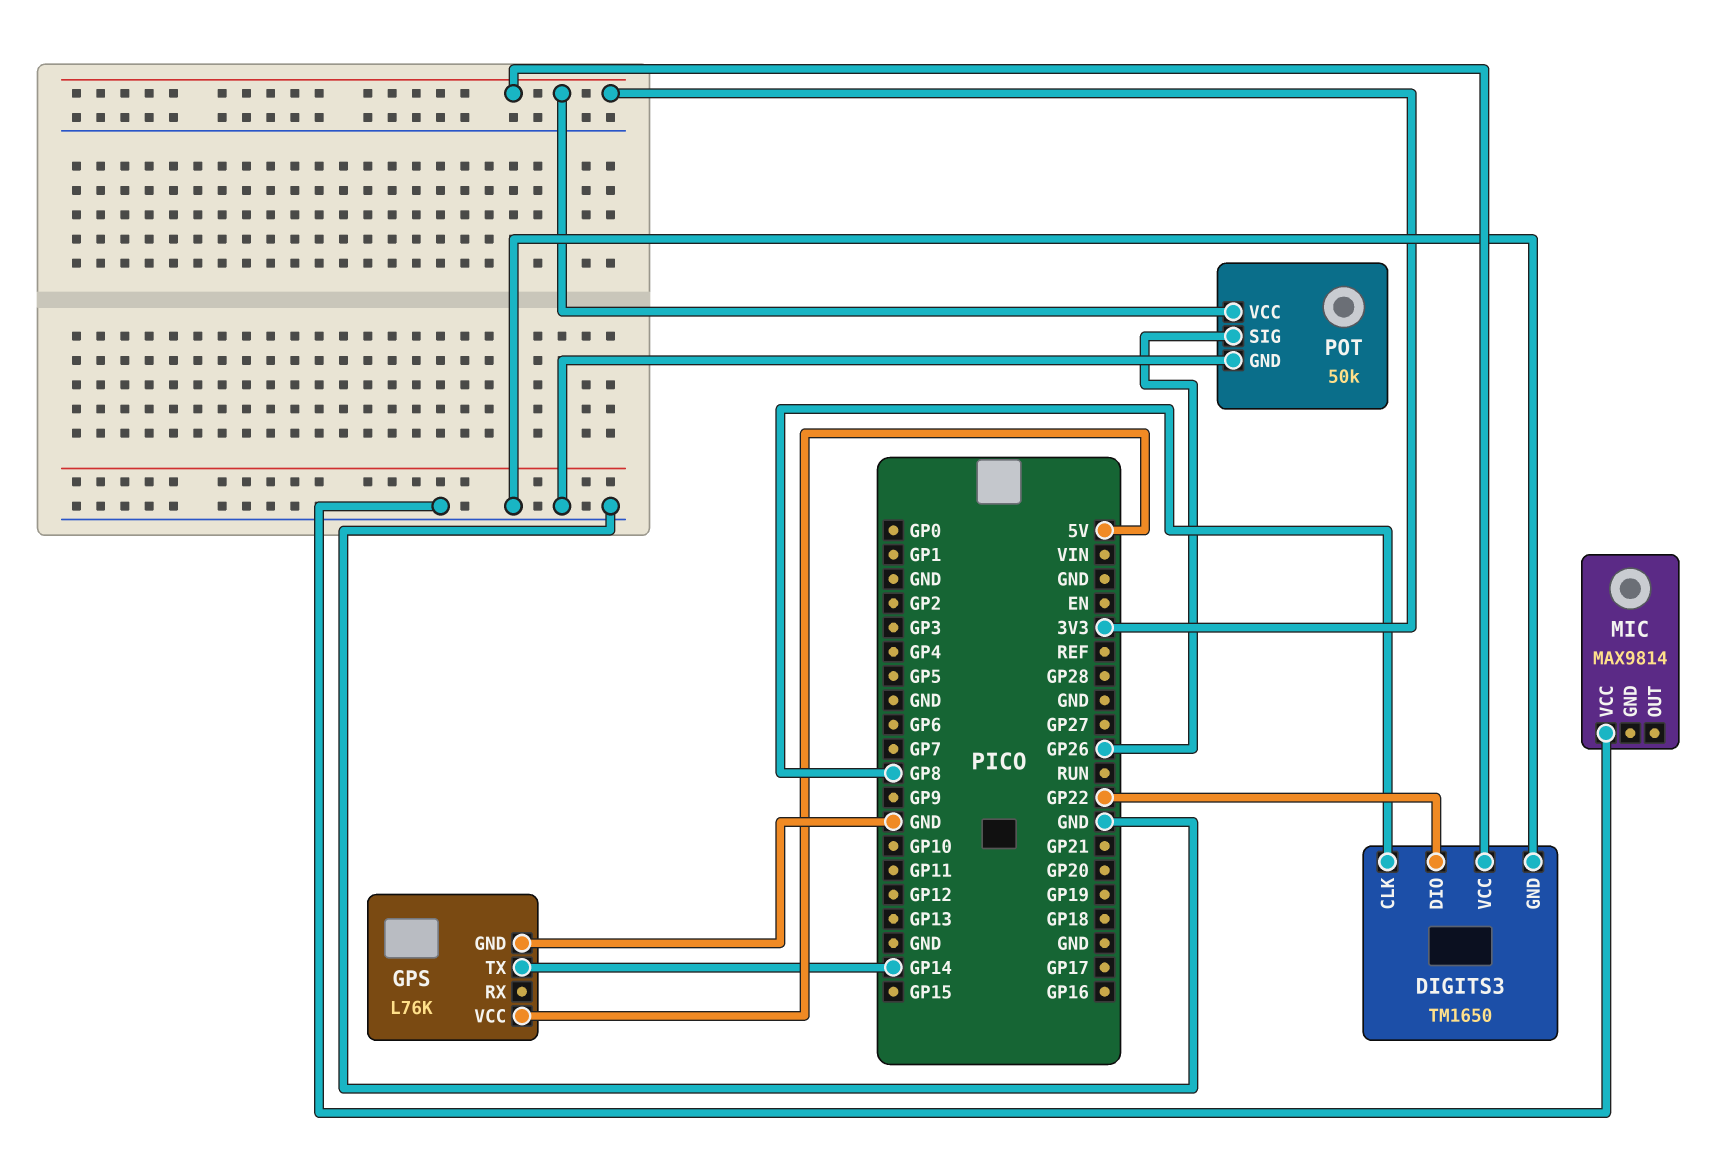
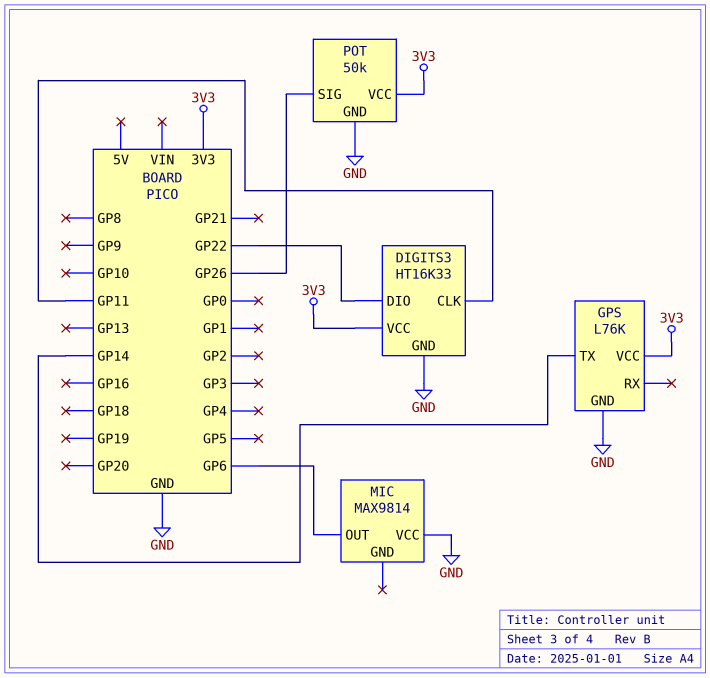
DIGITS3: TM1650 -> HT16K33
DIGITS3 pin CLK: GP8 -> GP11
GPS pin VCC: 5V -> 3V3
MIC pin OUT: none -> GP6

